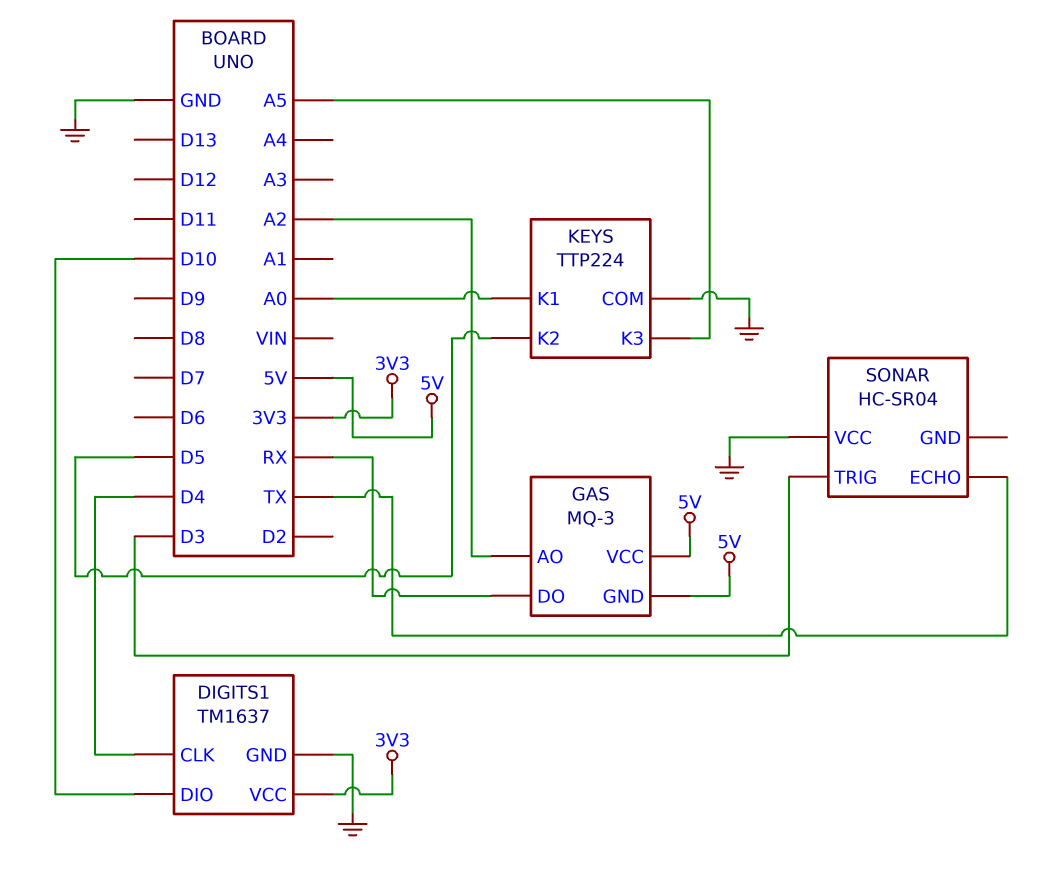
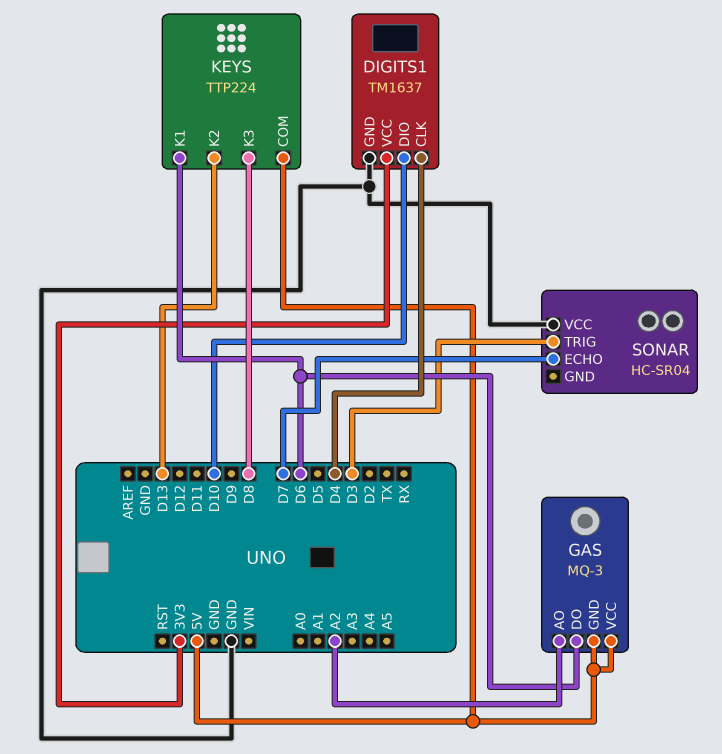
GAS pin DO: RX -> D6
KEYS pin COM: GND -> 5V
KEYS pin K1: A0 -> D6
KEYS pin K2: D5 -> D13
KEYS pin K3: A5 -> D8
SONAR pin ECHO: TX -> D7

